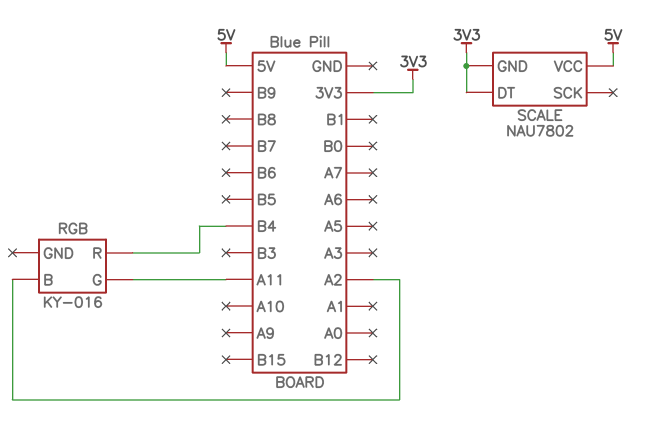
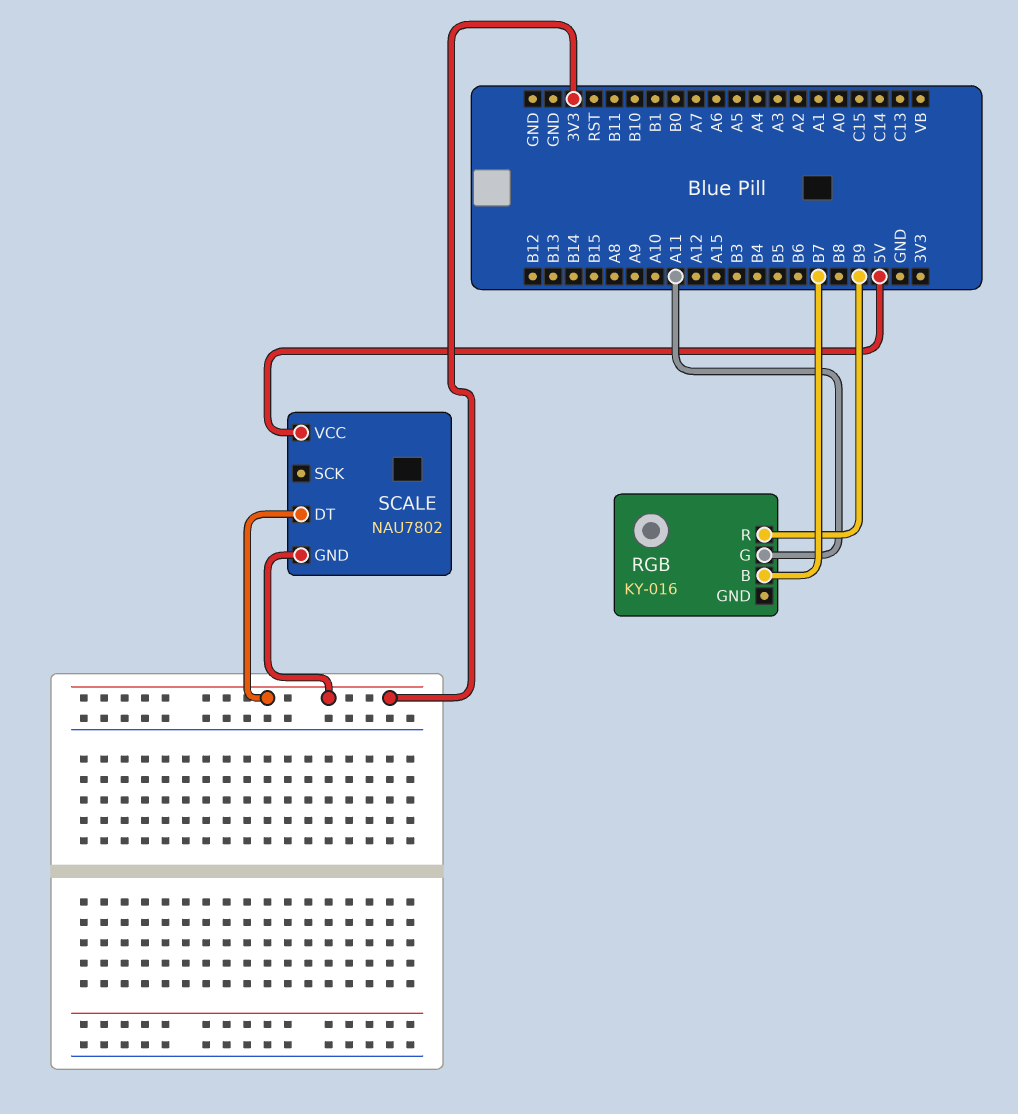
RGB pin B: A2 -> B7
RGB pin R: B4 -> B9

